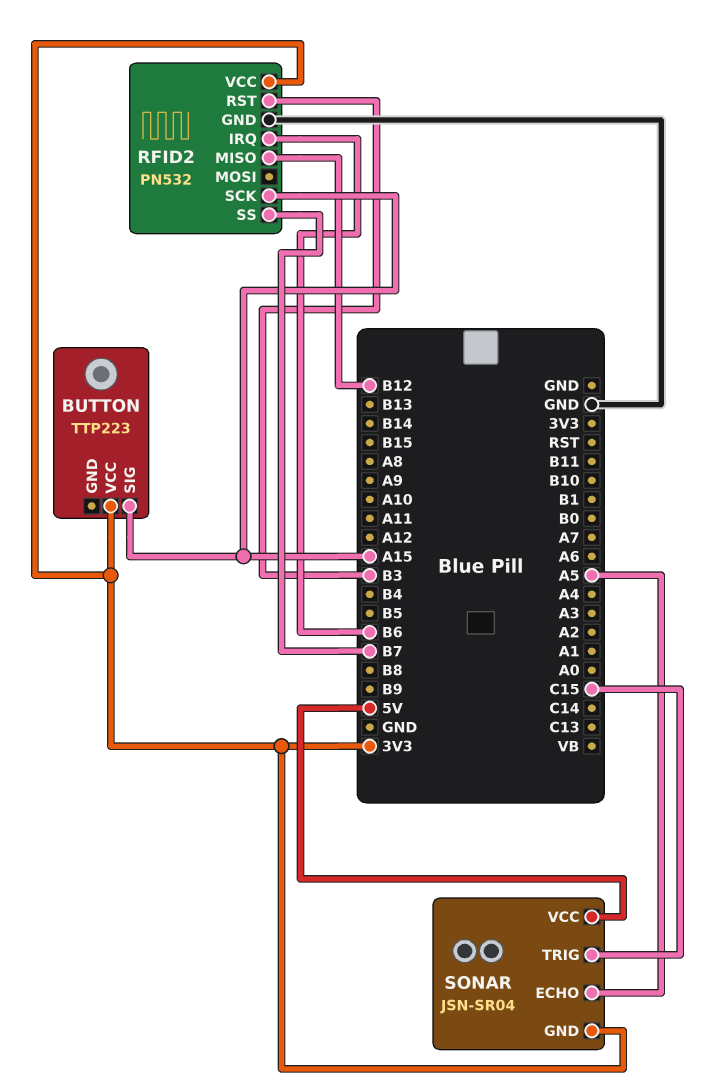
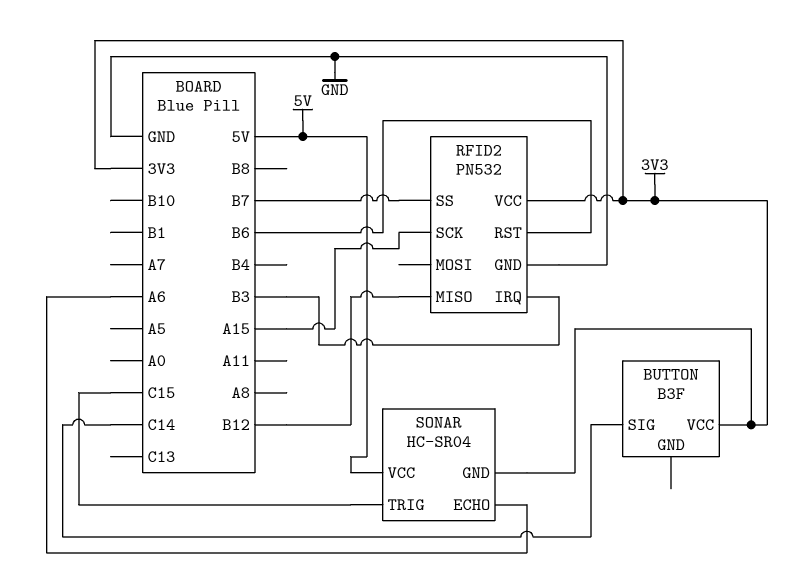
BUTTON: TTP223 -> B3F
BUTTON pin SIG: A15 -> C14
RFID2 pin IRQ: B6 -> B3
RFID2 pin RST: B3 -> B6
SONAR: JSN-SR04 -> HC-SR04
SONAR pin ECHO: A5 -> A6

